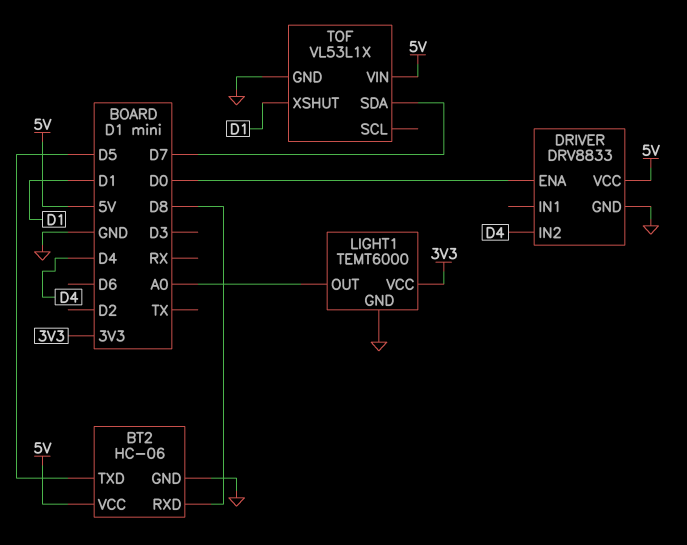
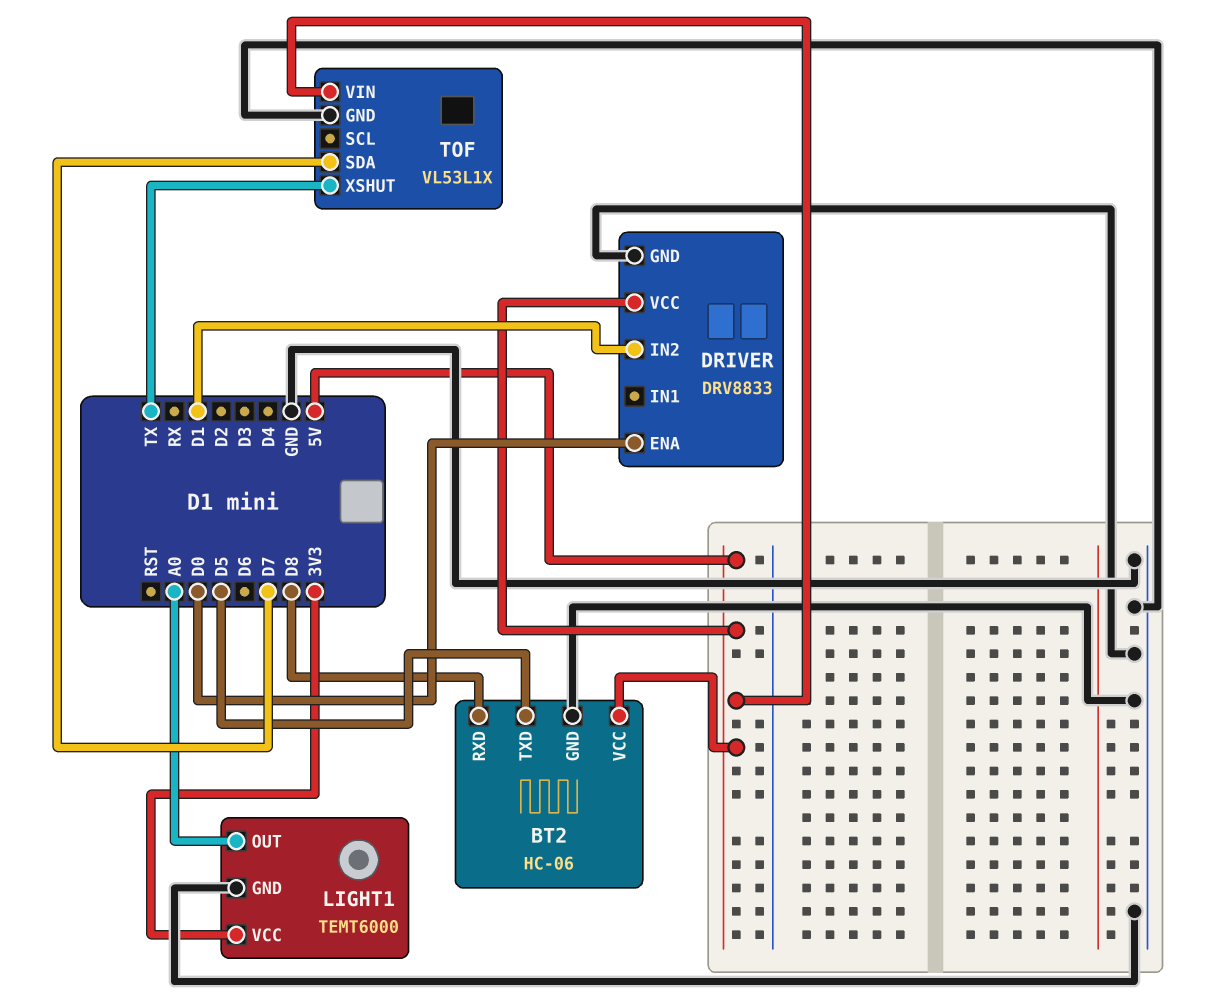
DRIVER pin IN2: D4 -> D1
TOF pin XSHUT: D1 -> TX

